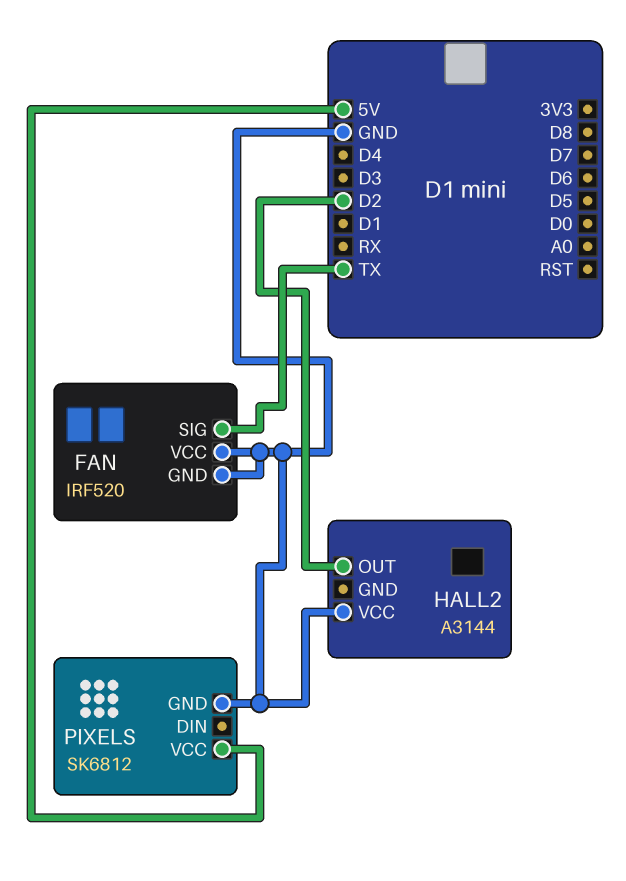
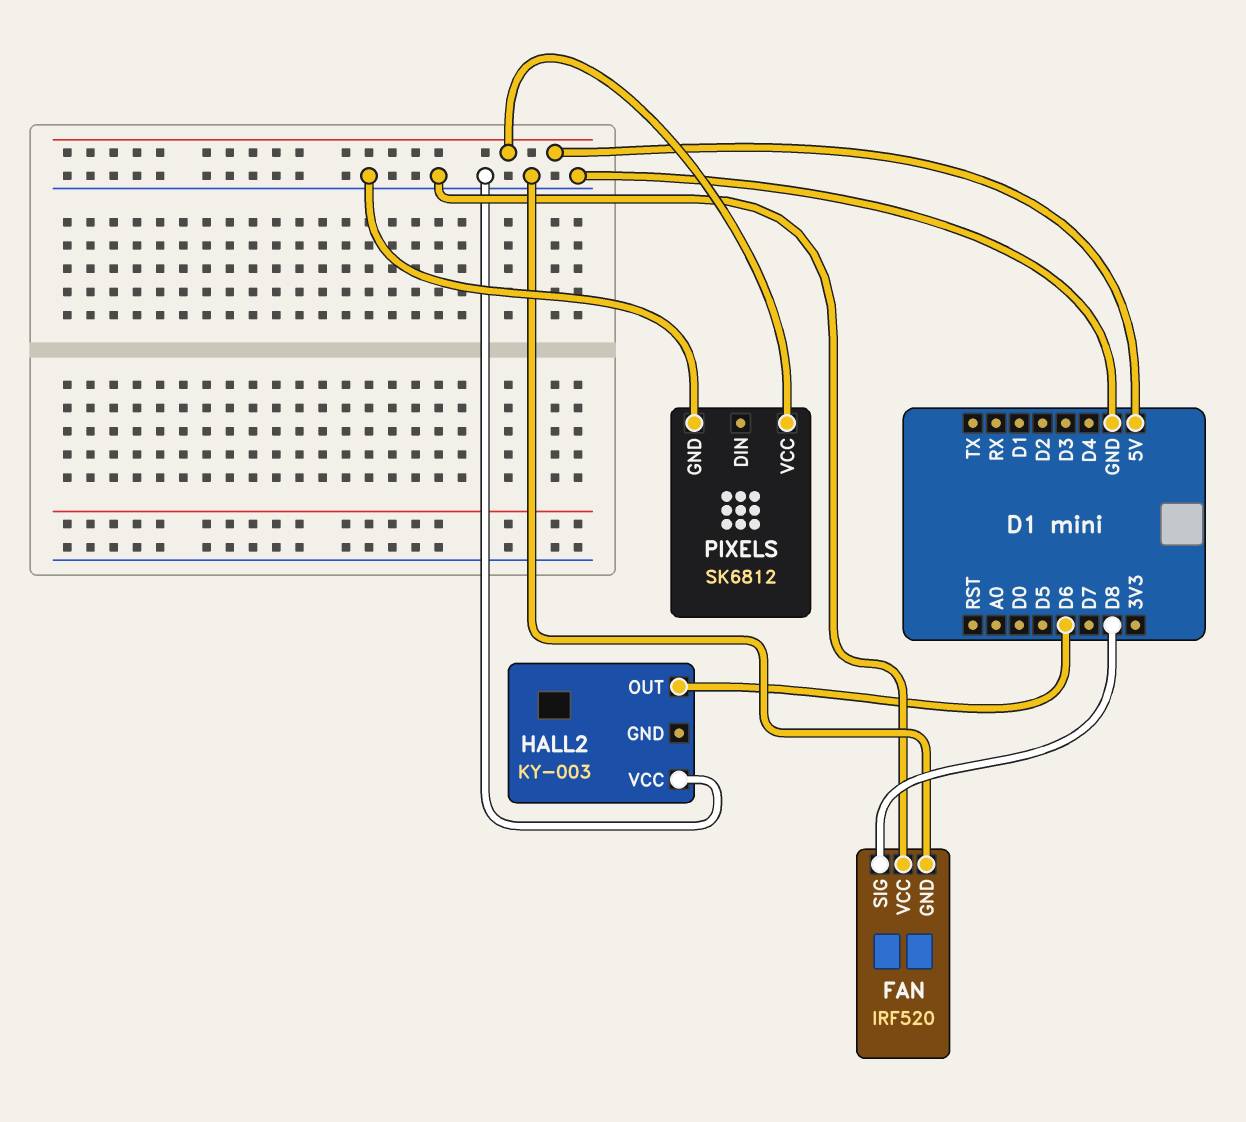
FAN pin SIG: TX -> D8
HALL2: A3144 -> KY-003
HALL2 pin OUT: D2 -> D6

